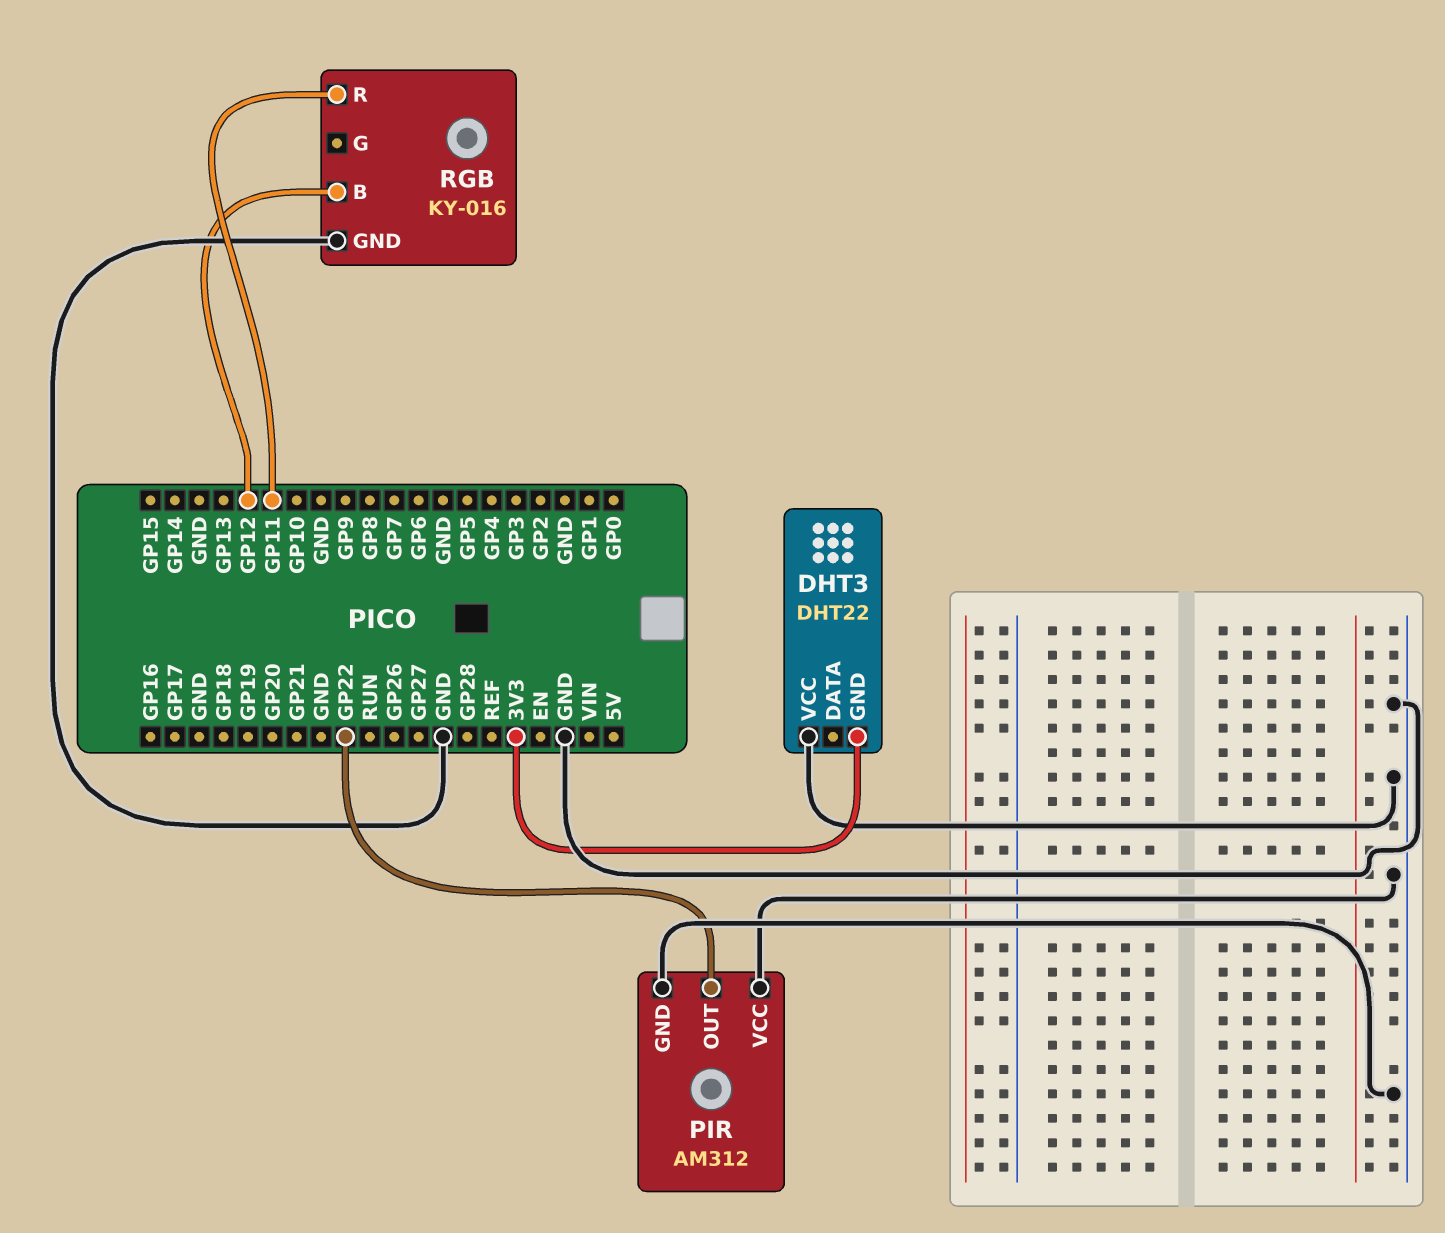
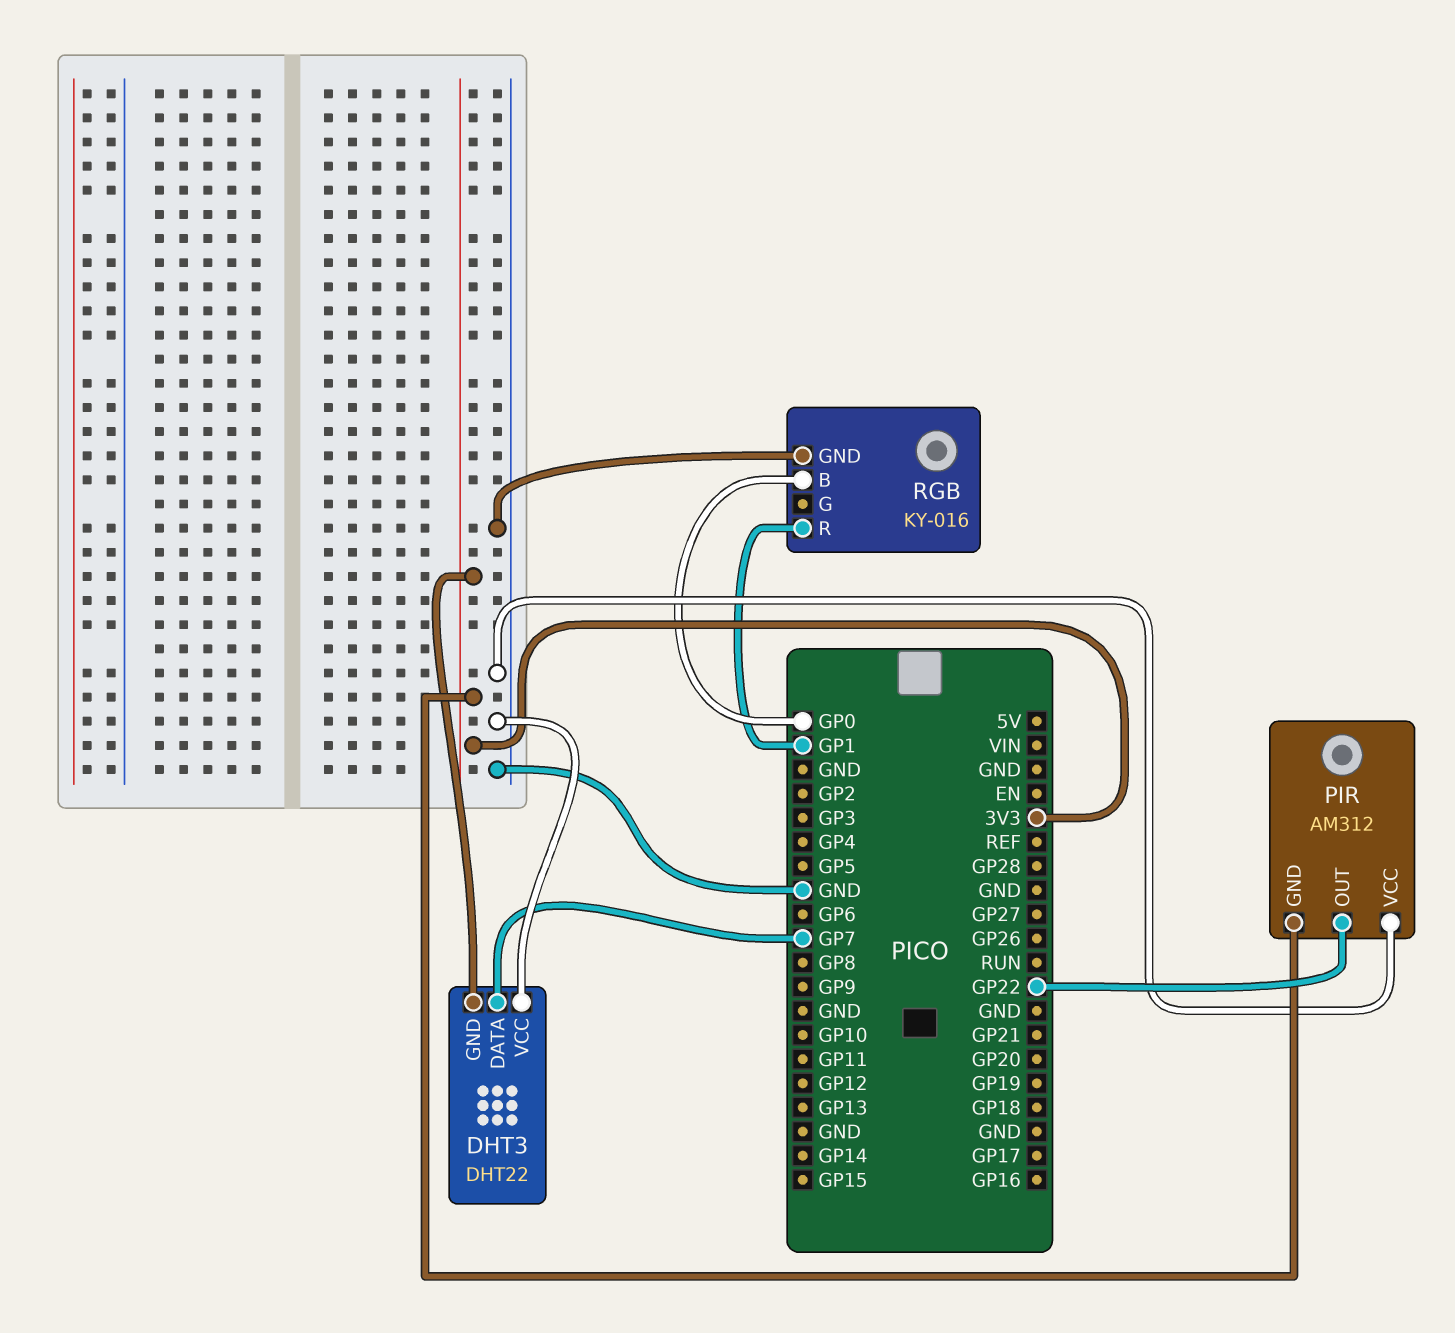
DHT3 pin DATA: none -> GP7
PIR pin GND: GND -> 3V3
RGB pin B: GP12 -> GP0
RGB pin R: GP11 -> GP1

